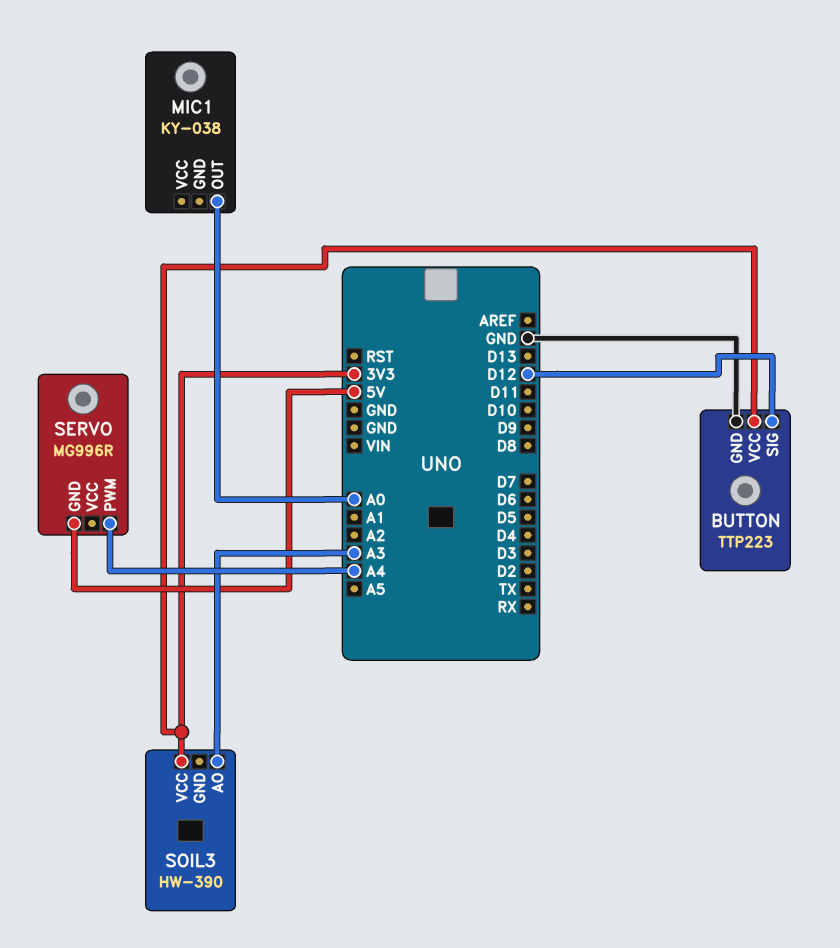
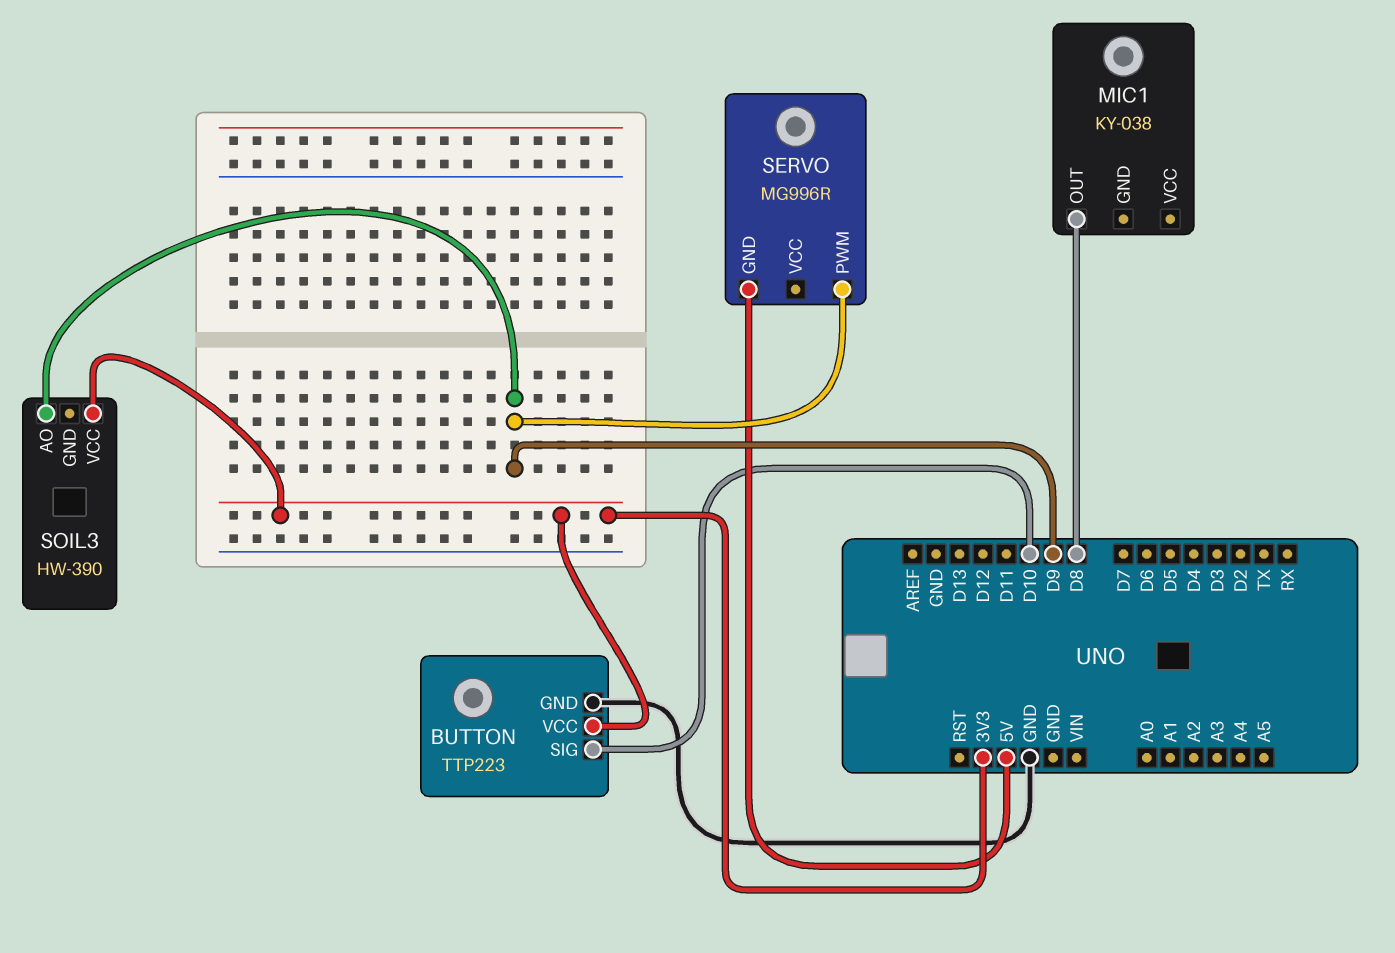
BUTTON pin SIG: D12 -> D10
MIC1 pin OUT: A0 -> D8
SERVO pin PWM: A4 -> D9
SOIL3 pin AO: A3 -> D9

